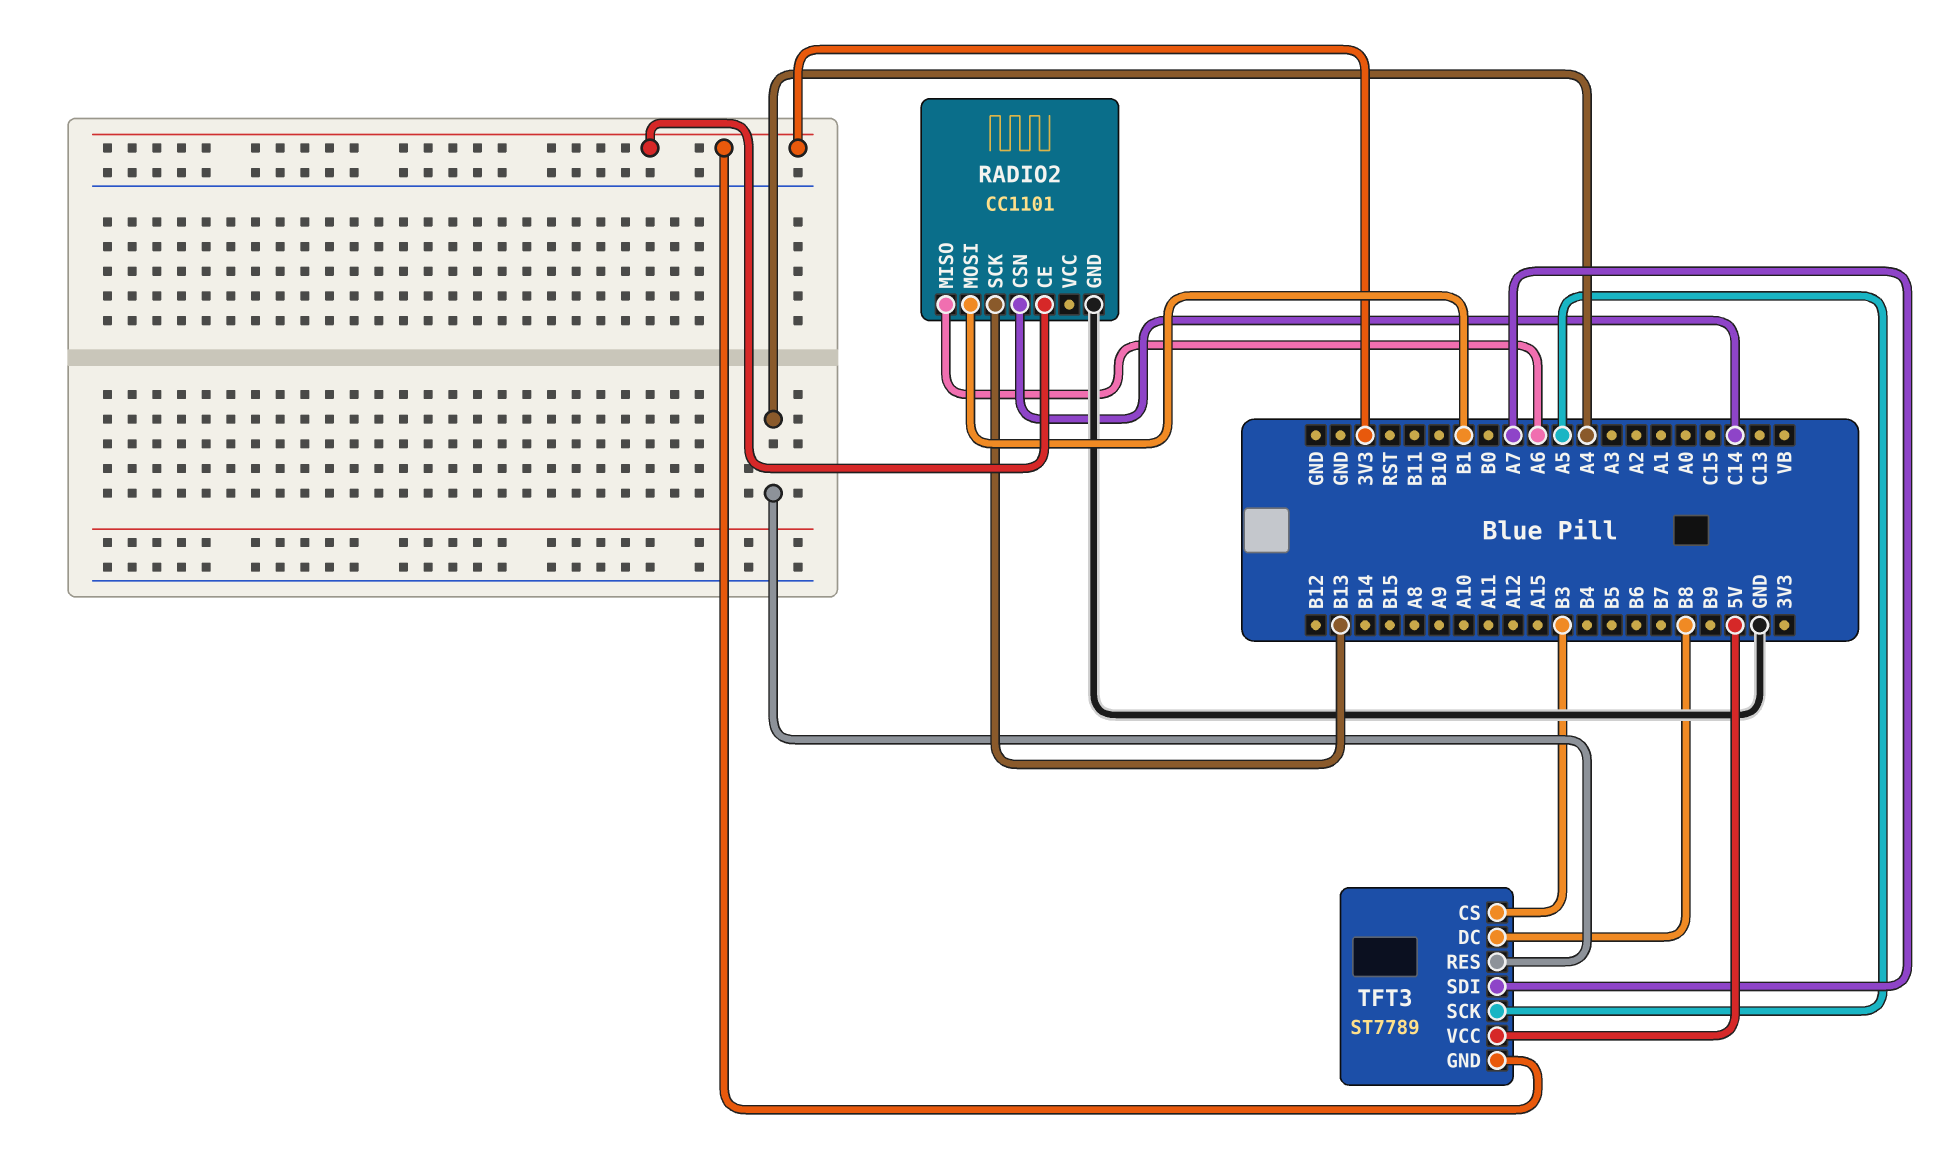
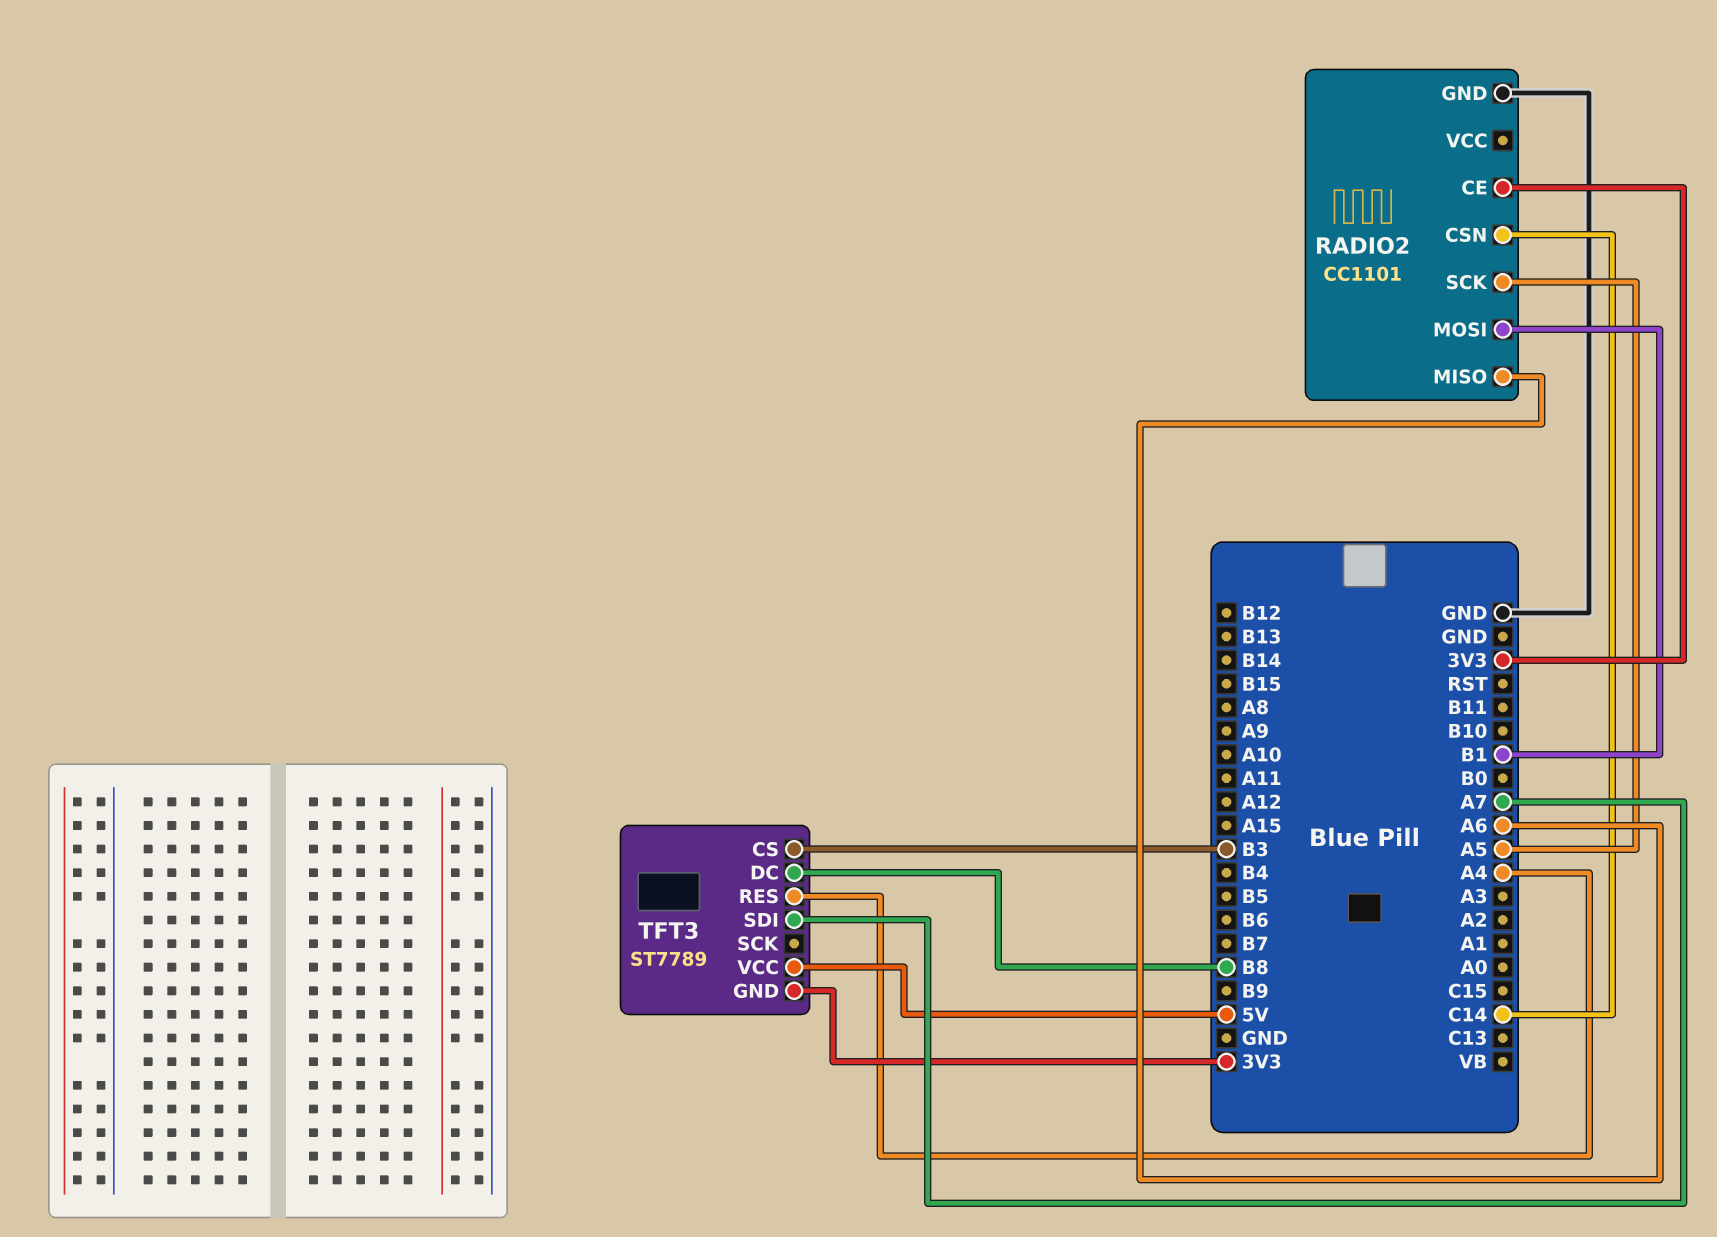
RADIO2 pin SCK: B13 -> A5
TFT3 pin SCK: A5 -> none

